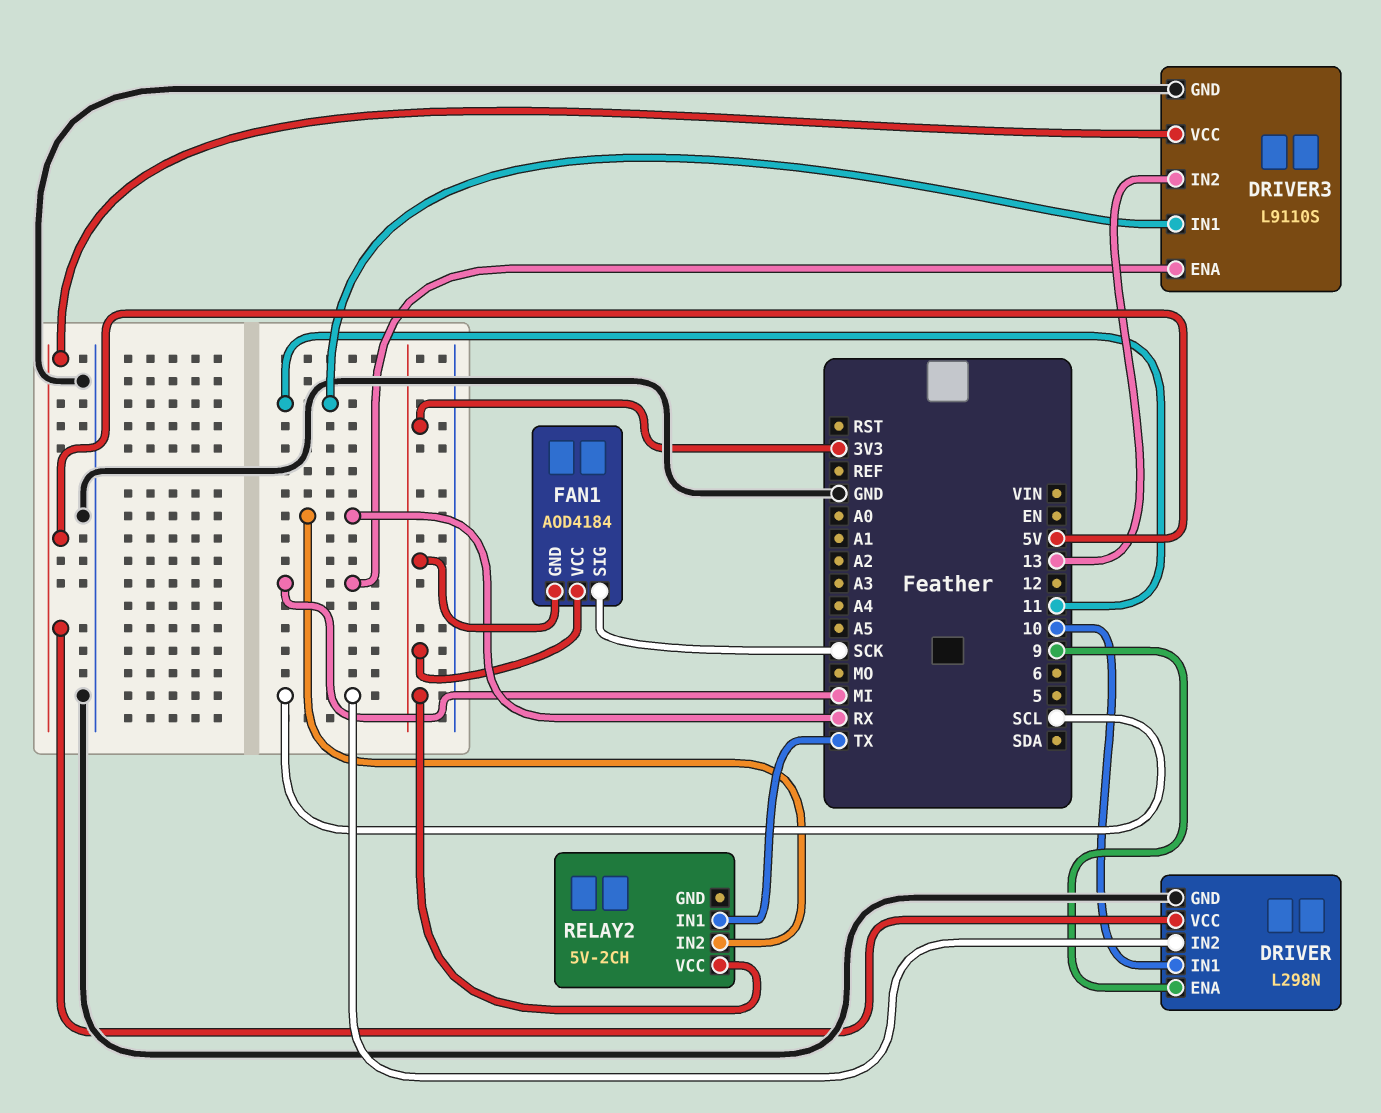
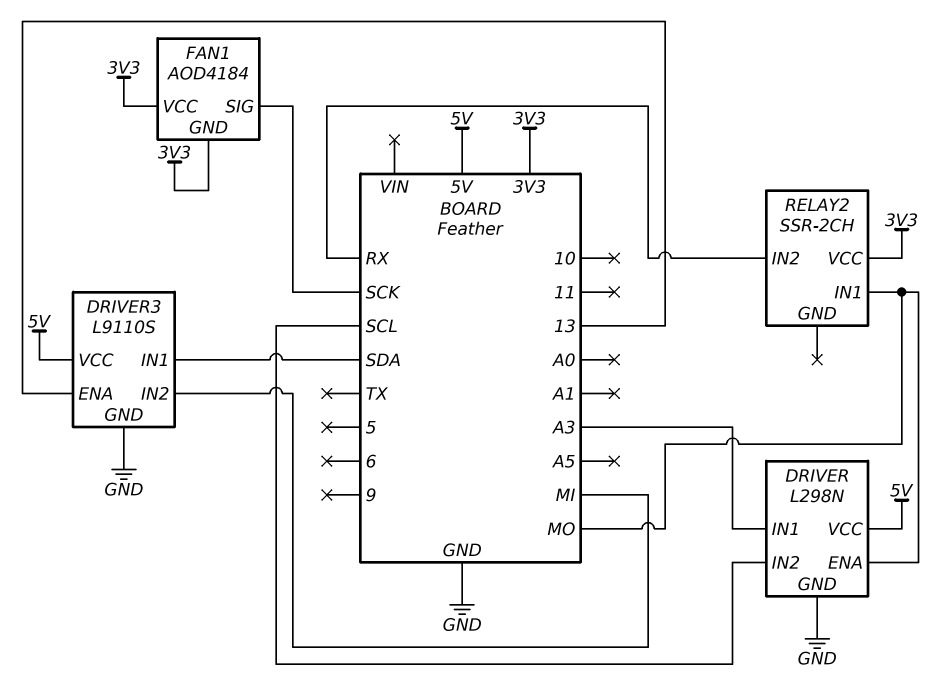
DRIVER pin ENA: 9 -> MO
DRIVER pin IN1: 10 -> A3
DRIVER3 pin ENA: MI -> 13
DRIVER3 pin IN1: 11 -> SDA
DRIVER3 pin IN2: 13 -> MI
RELAY2: 5V-2CH -> SSR-2CH
RELAY2 pin IN1: TX -> MO

